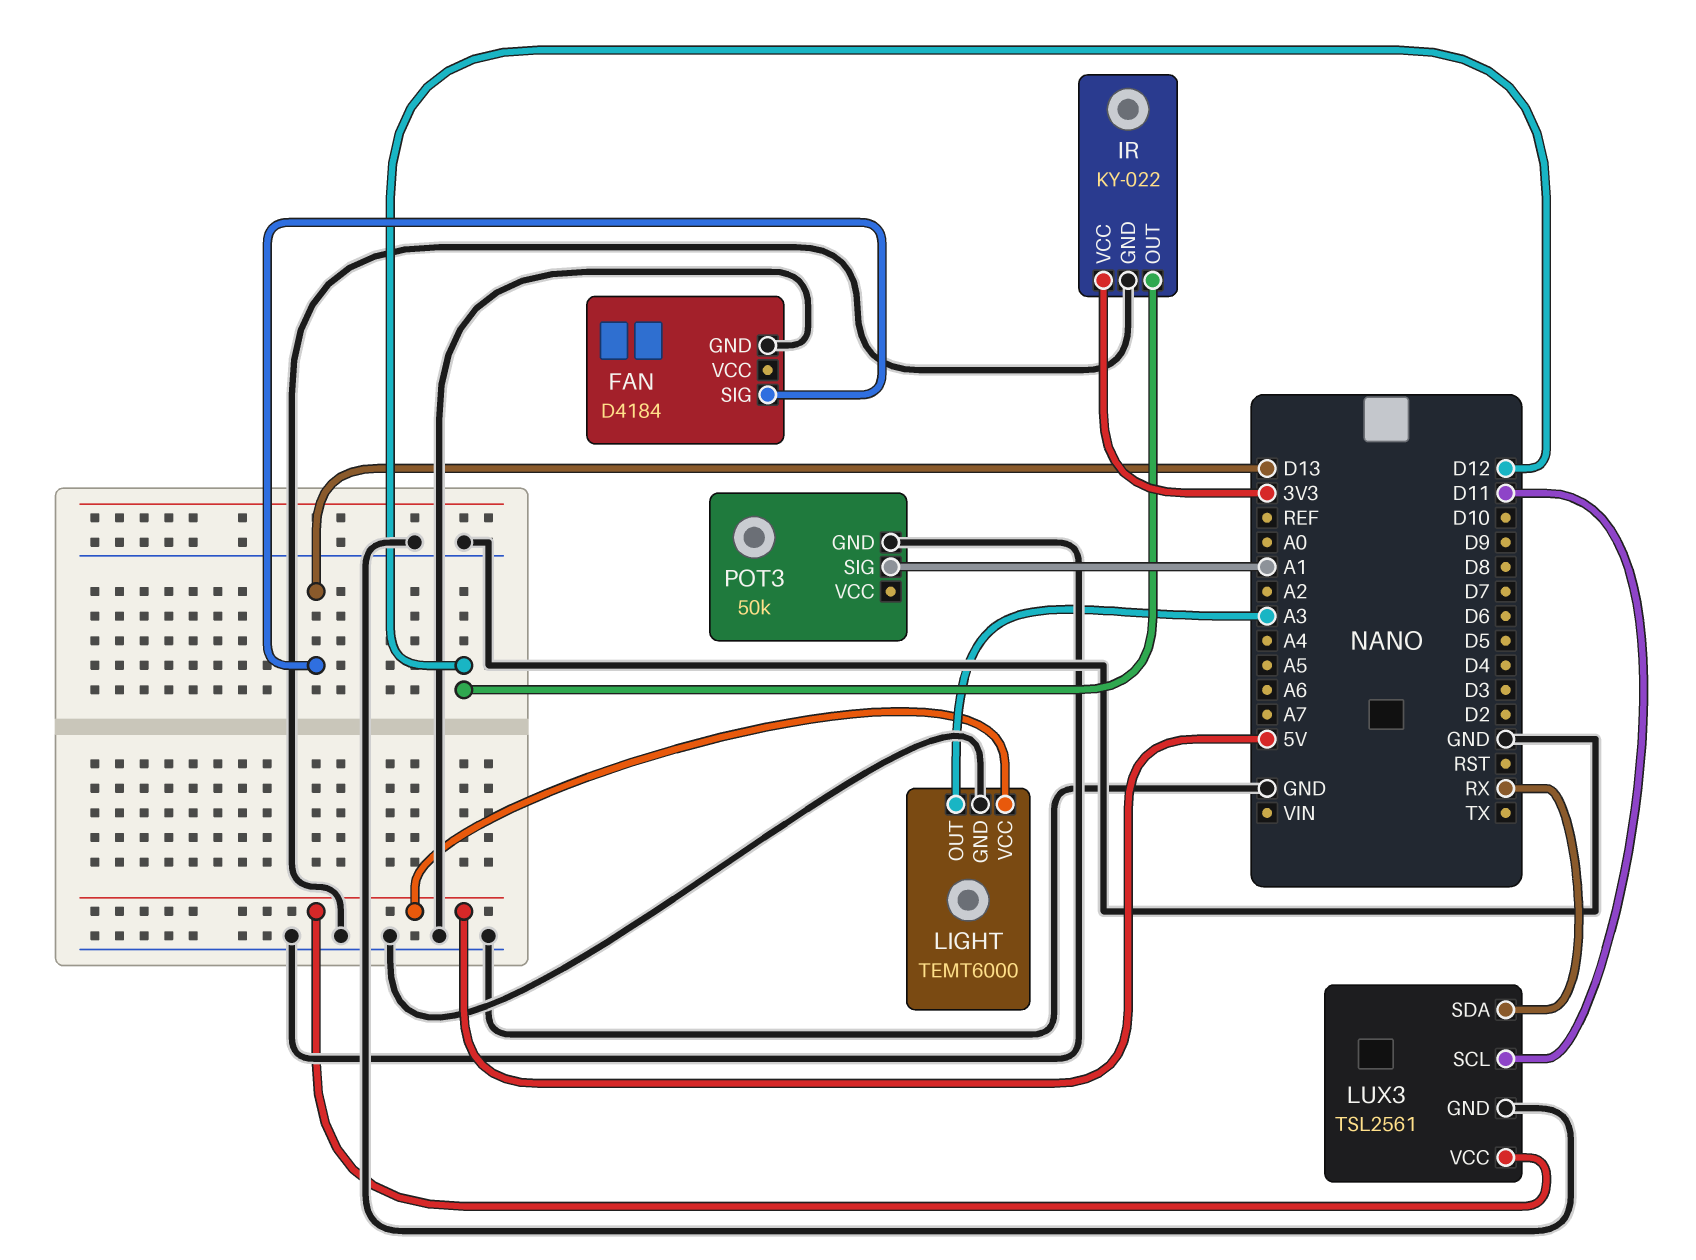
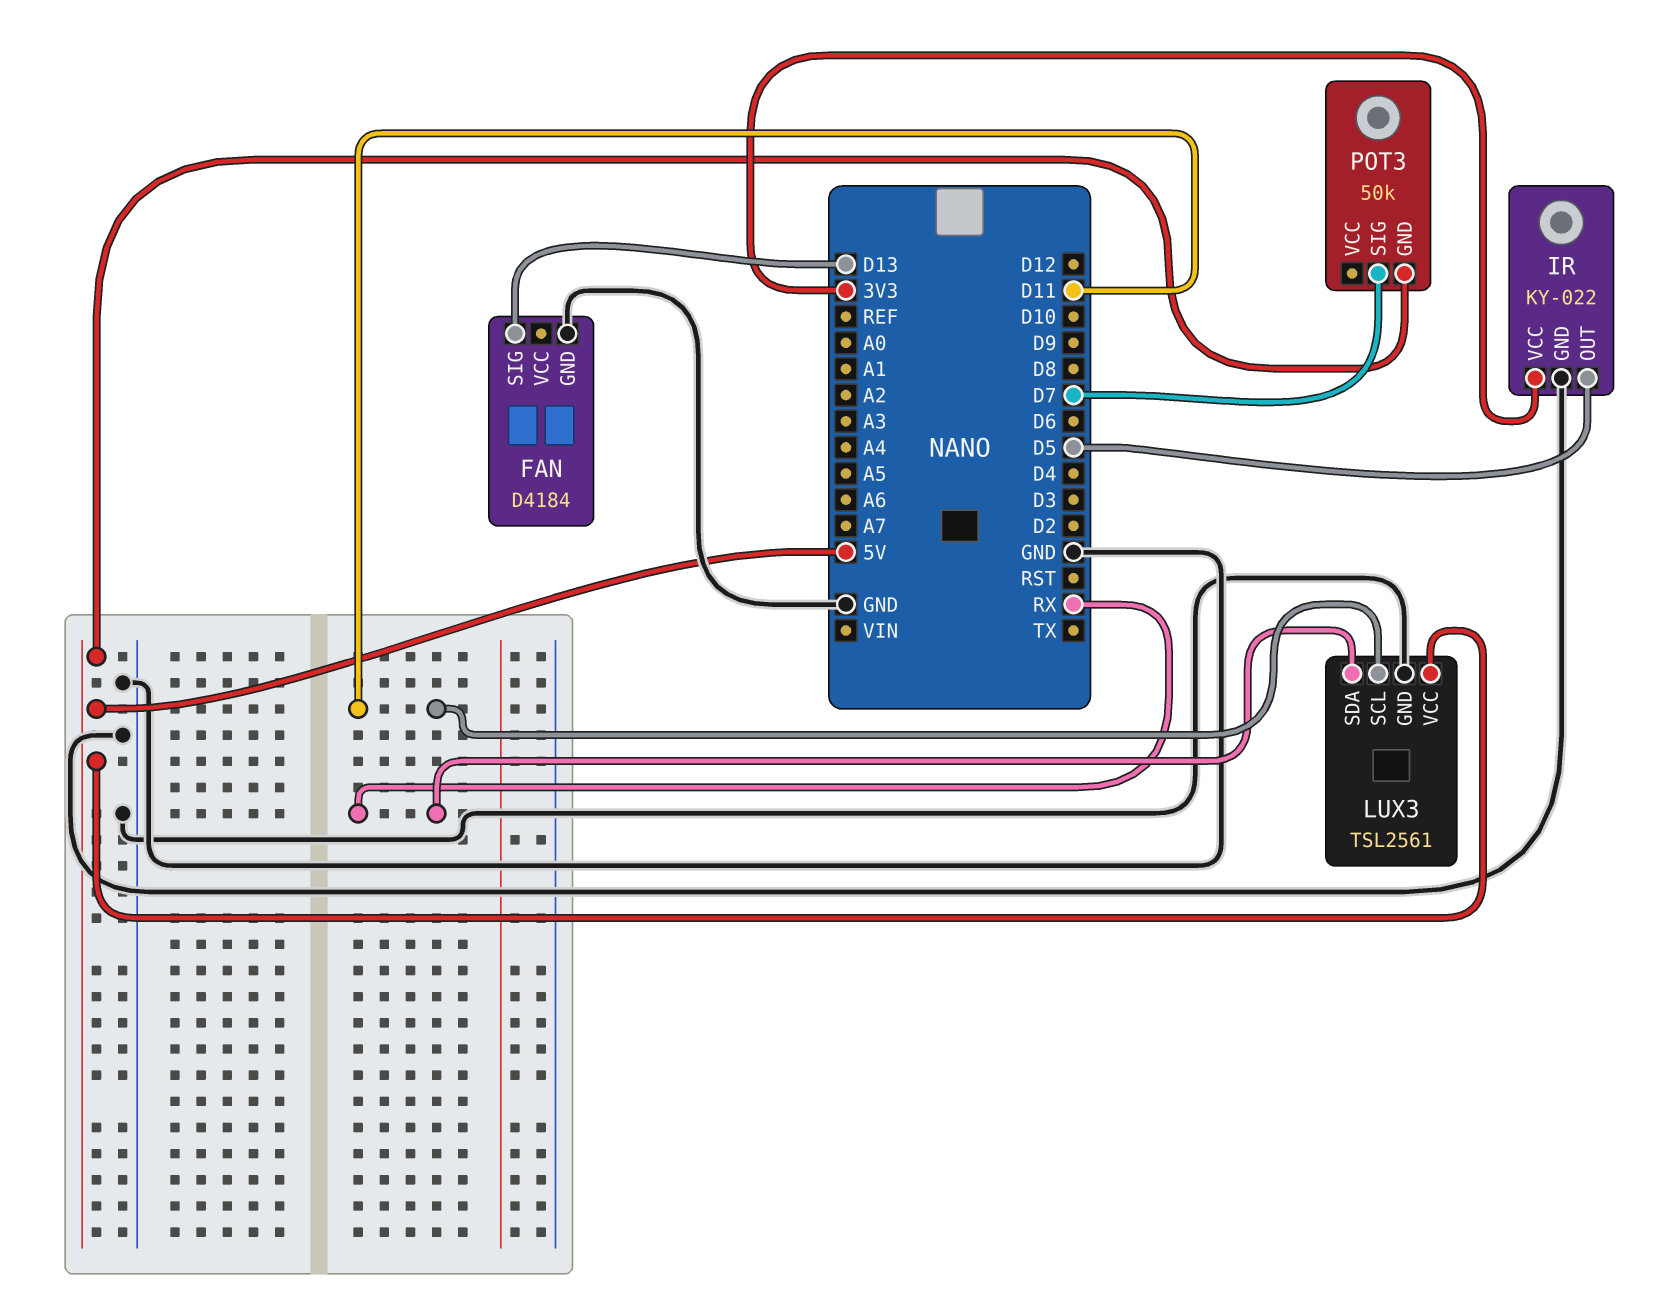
IR pin OUT: D12 -> D5
LIGHT: TEMT6000 -> none
LIGHT pin GND: GND -> none
LIGHT pin OUT: A3 -> none
LIGHT pin VCC: 5V -> none
POT3 pin GND: GND -> 5V
POT3 pin SIG: A1 -> D7

